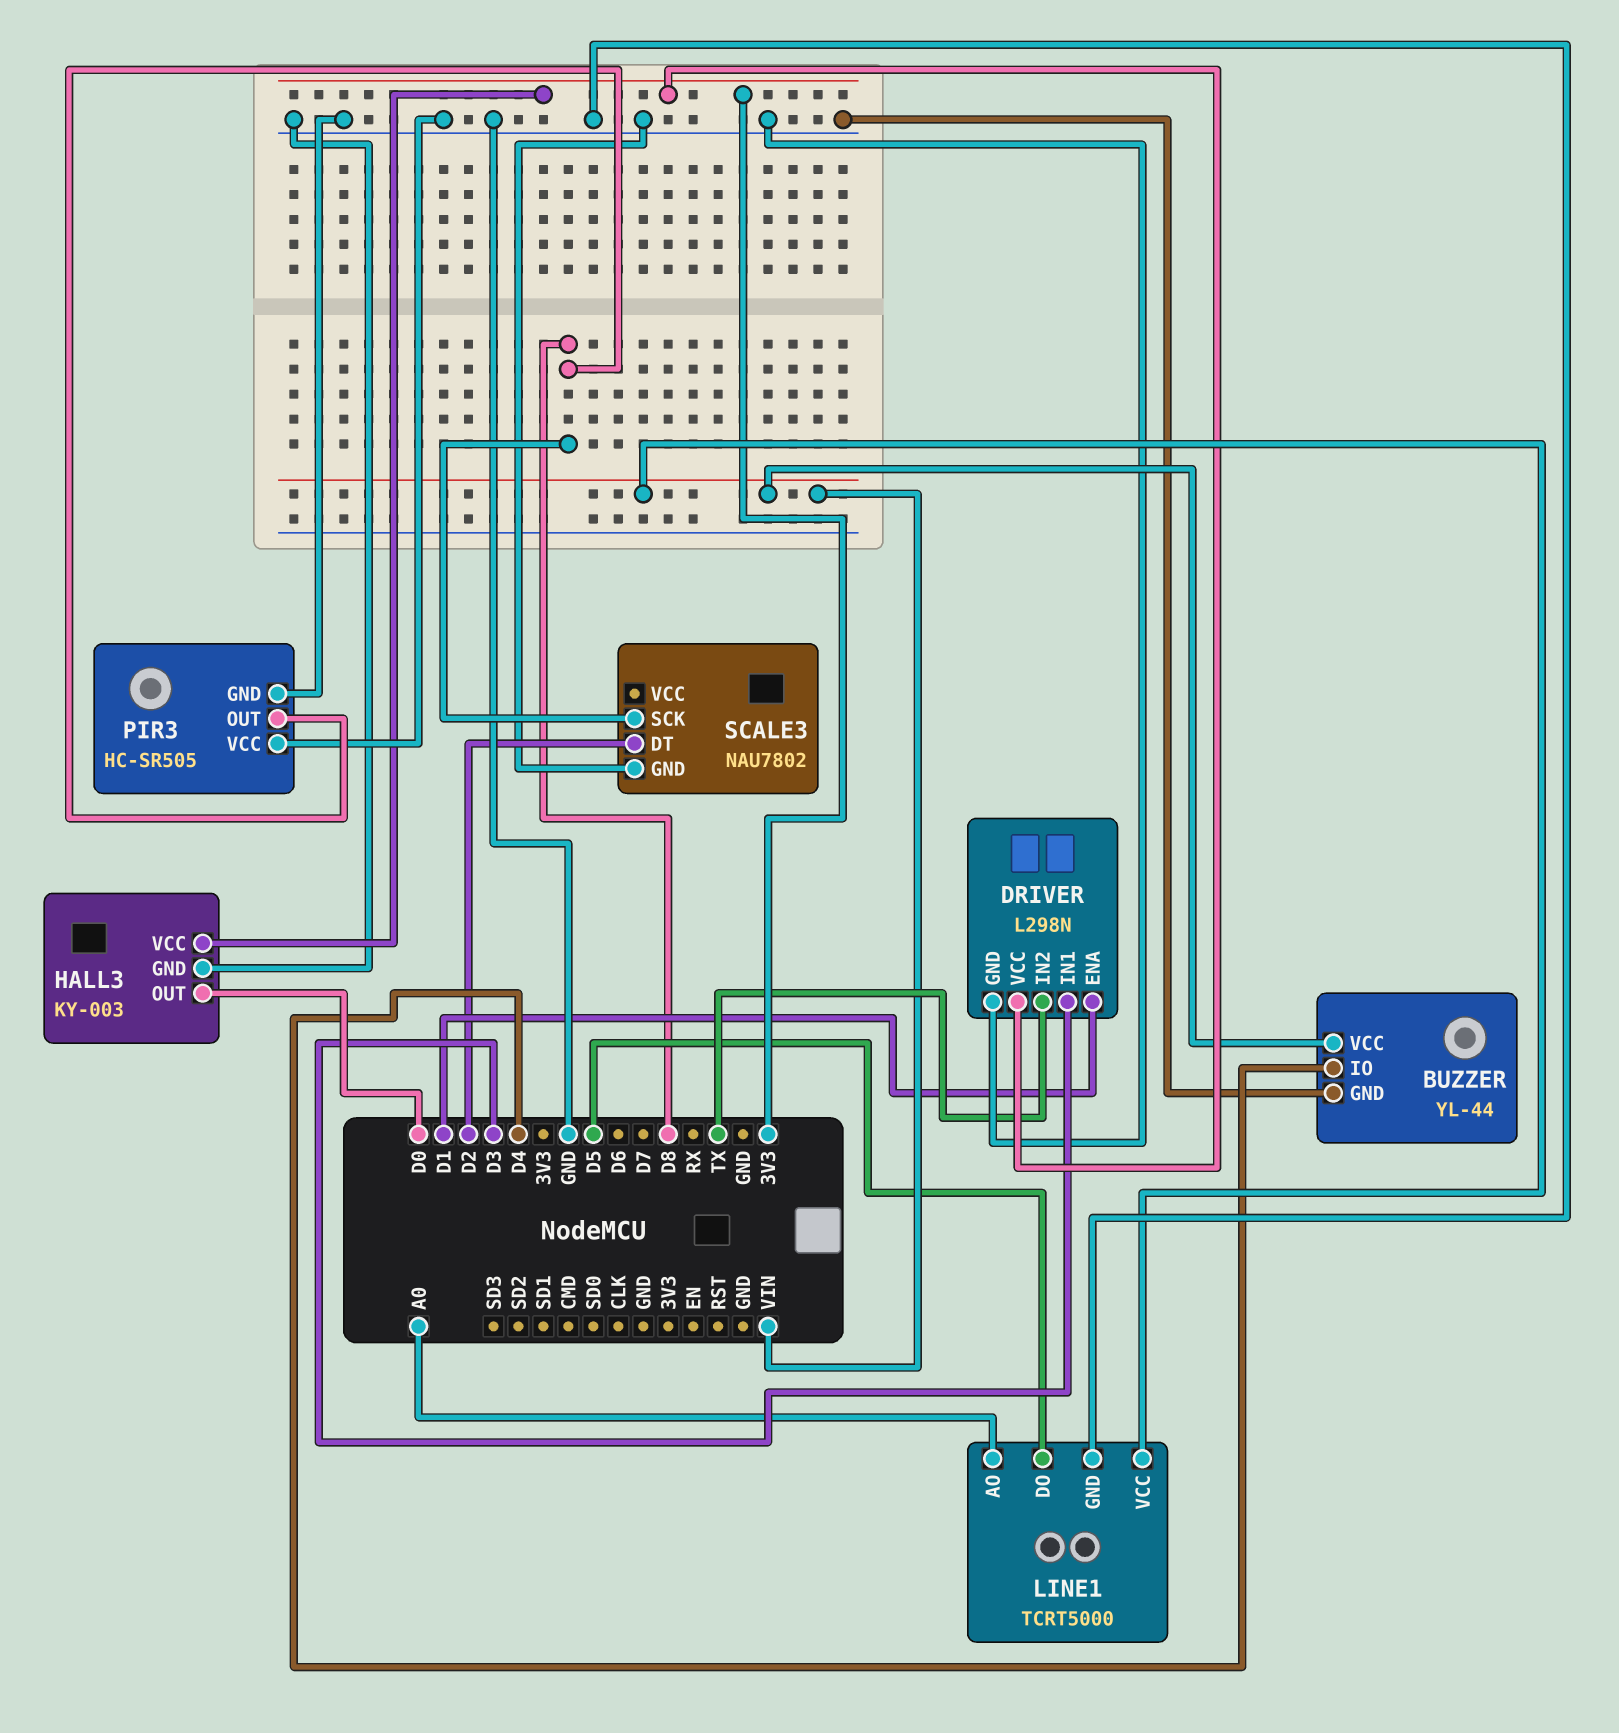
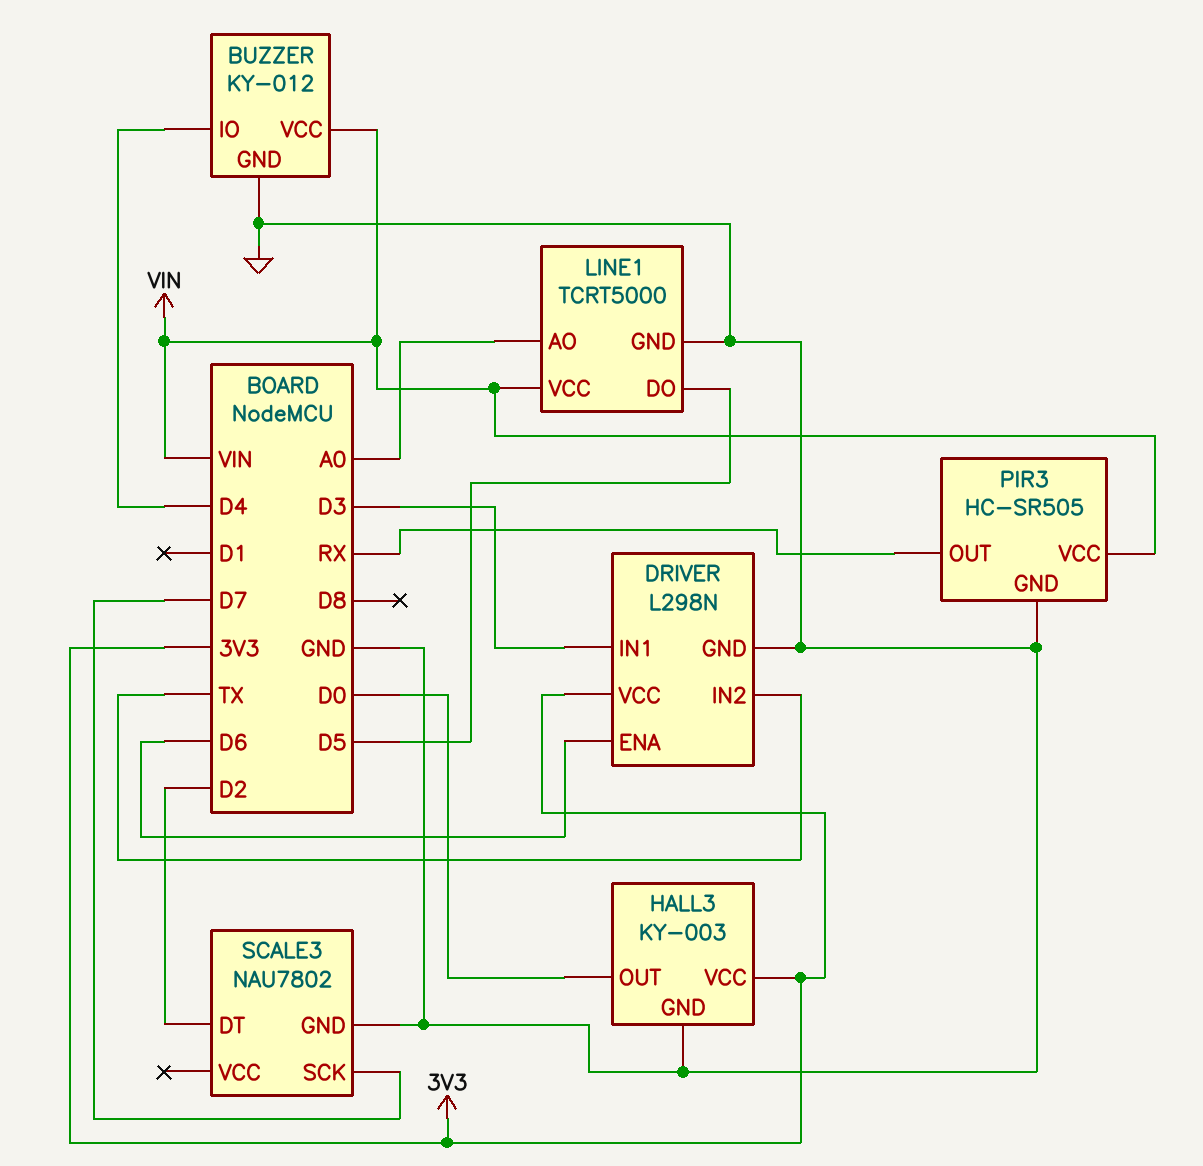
BUZZER: YL-44 -> KY-012
DRIVER pin ENA: D1 -> D6
PIR3 pin OUT: D8 -> RX
PIR3 pin VCC: GND -> VIN
SCALE3 pin SCK: D8 -> D7

